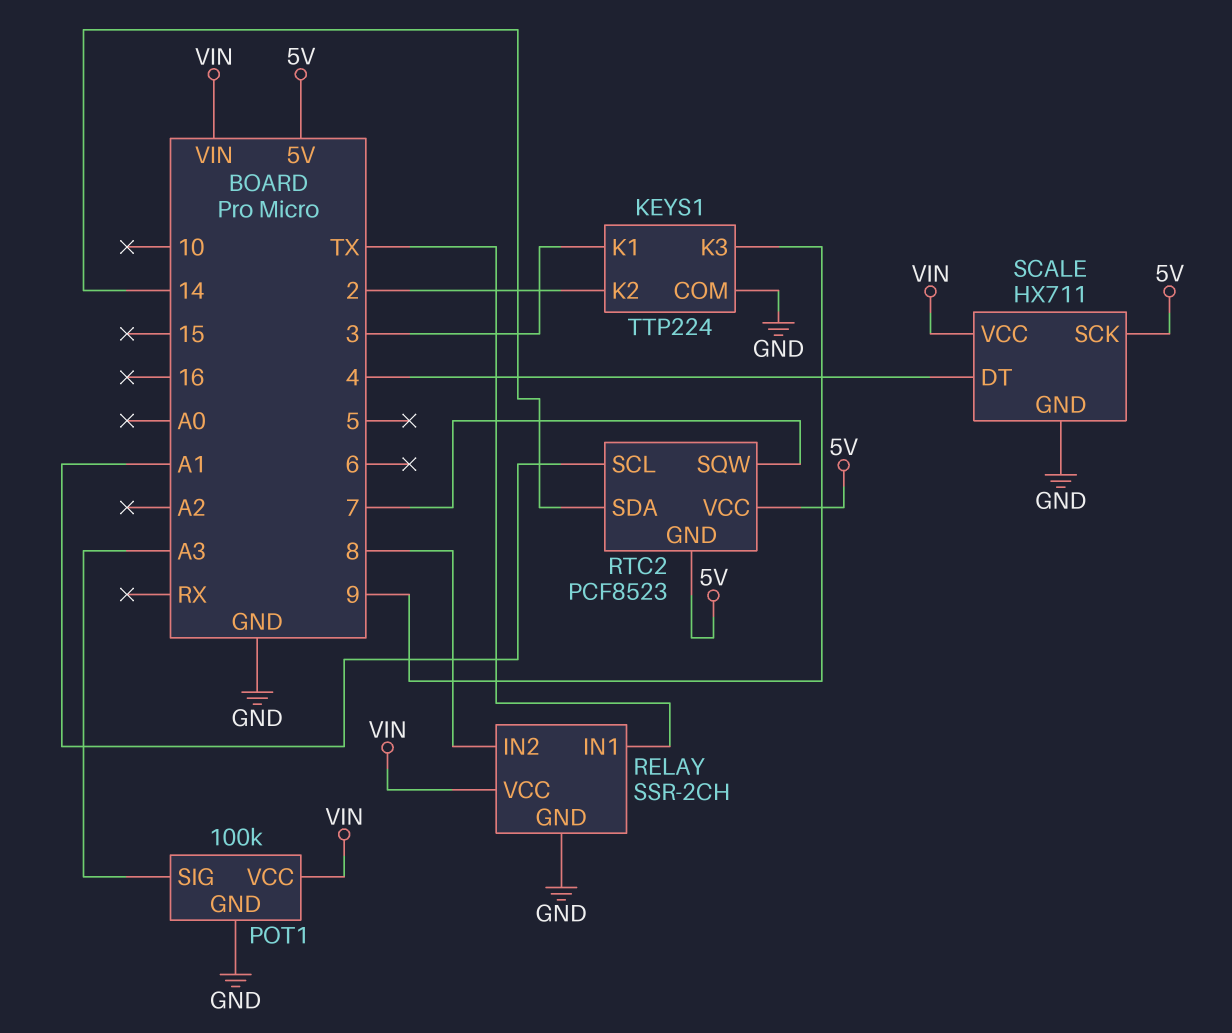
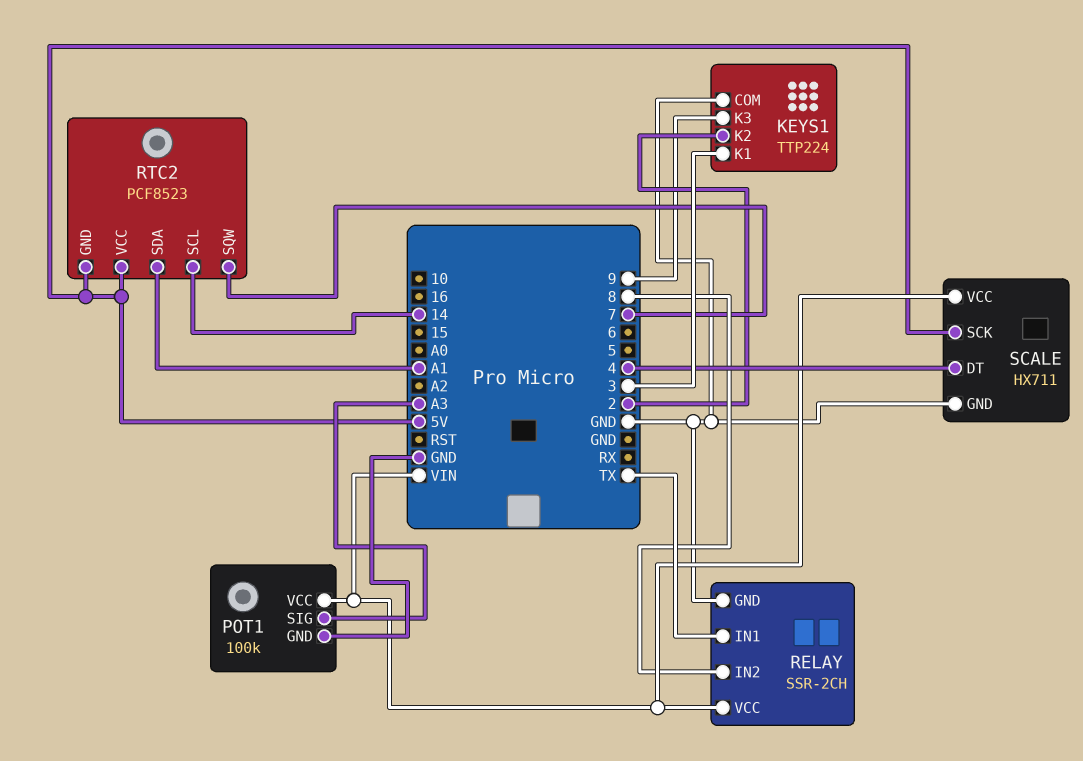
RTC2 pin SCL: A1 -> 14
RTC2 pin SDA: 14 -> A1

